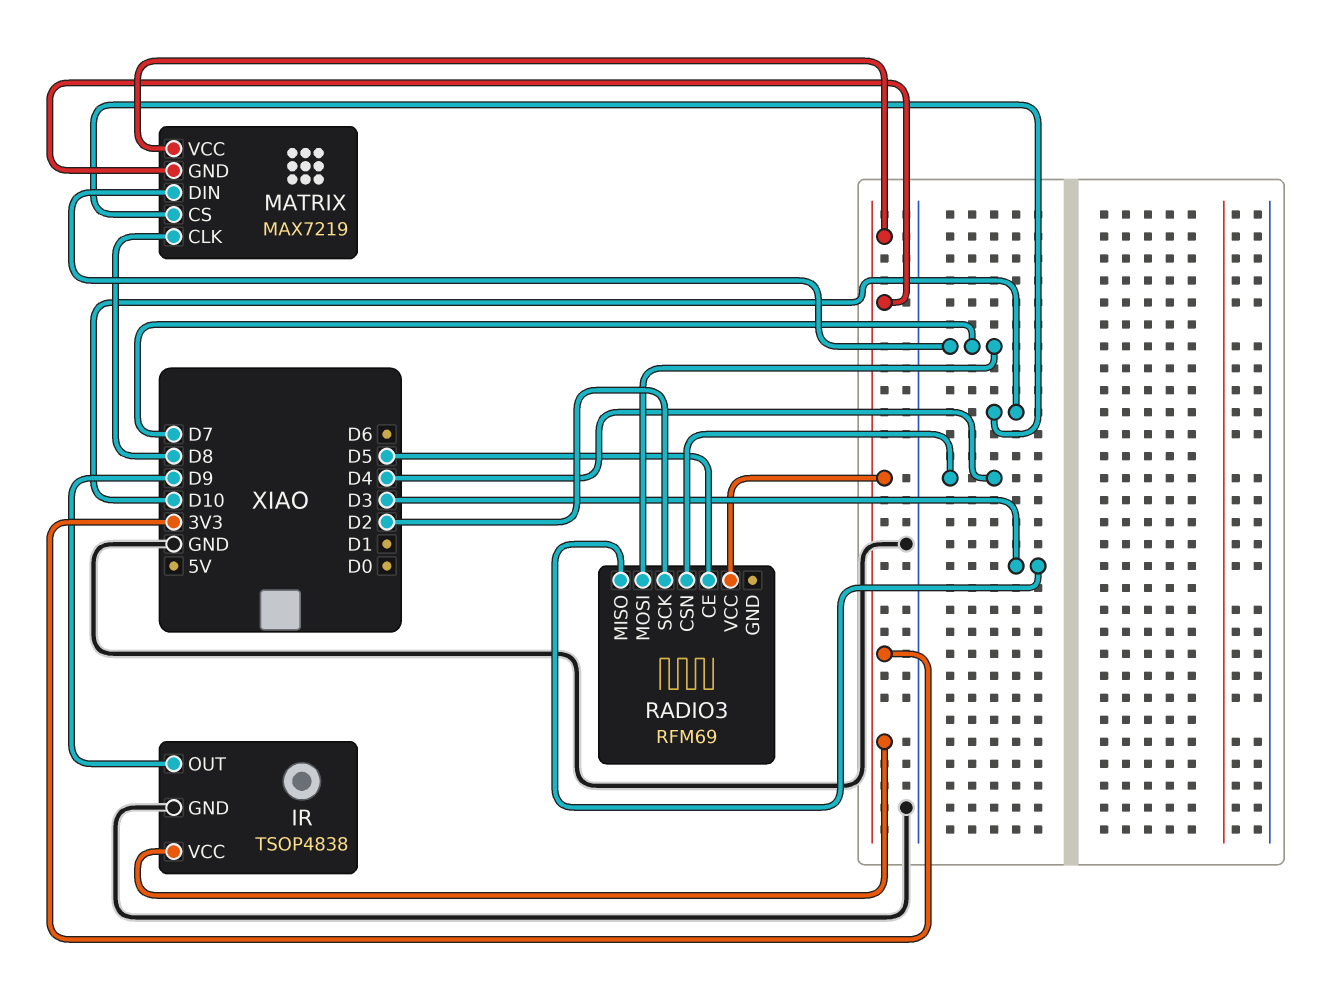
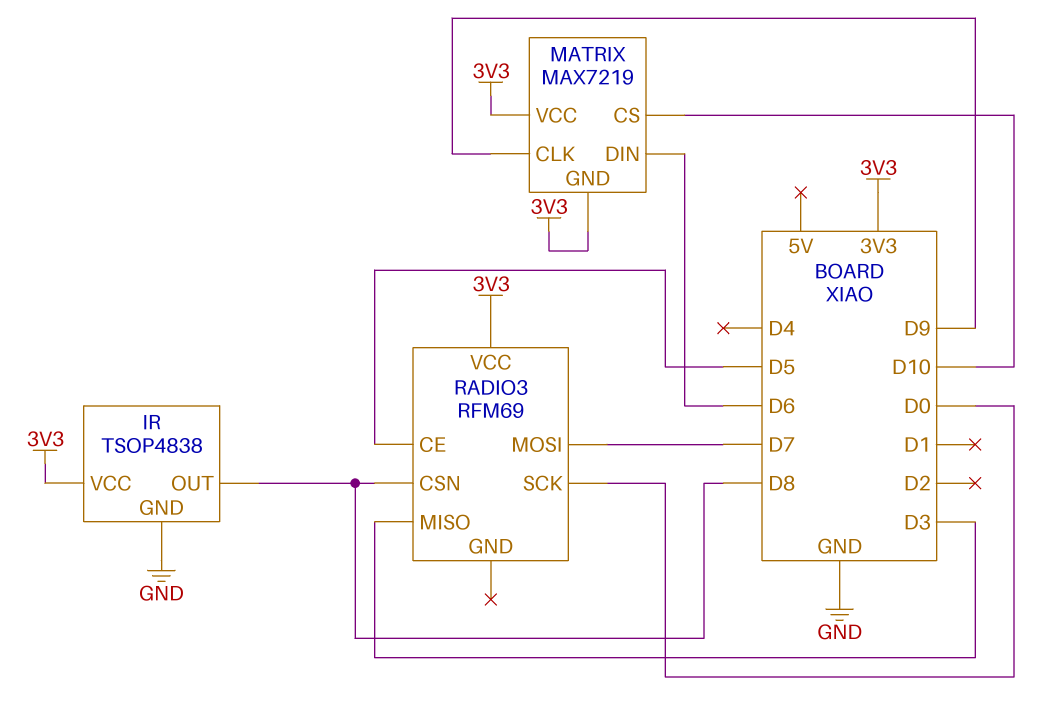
IR pin OUT: D9 -> D8
MATRIX pin CLK: D8 -> D9
MATRIX pin DIN: D7 -> D6
RADIO3 pin CSN: D4 -> D8
RADIO3 pin SCK: D2 -> D0

